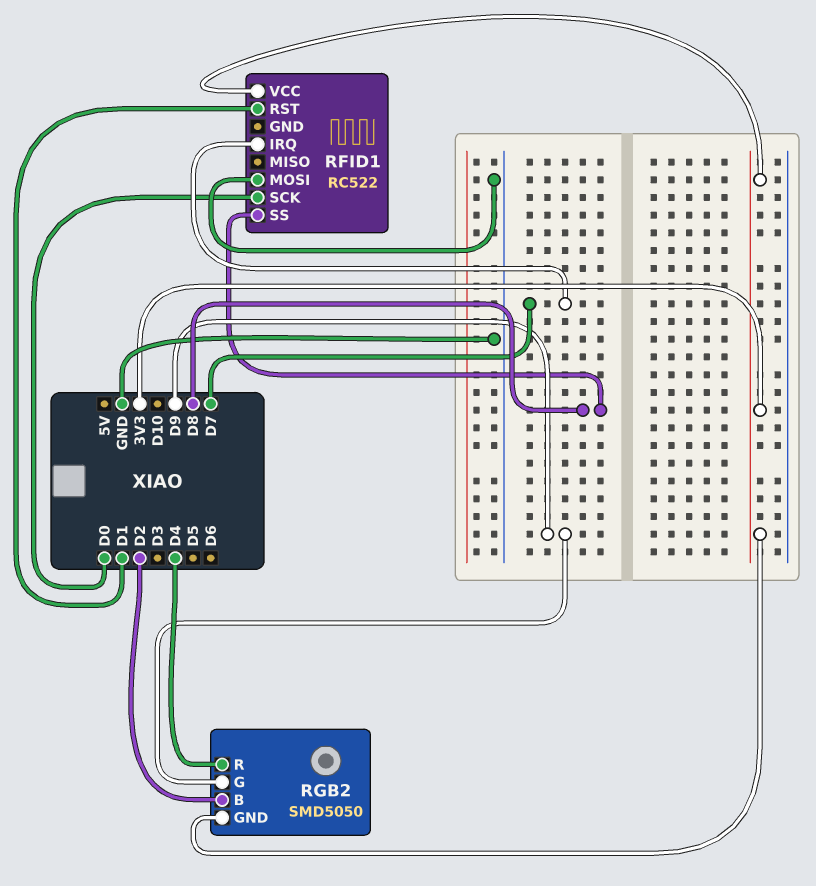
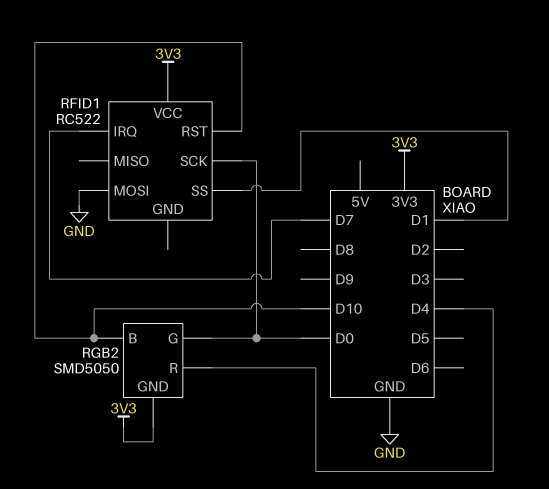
RFID1 pin RST: D1 -> D10
RFID1 pin SS: D8 -> D1
RGB2 pin B: D2 -> D10
RGB2 pin G: D9 -> D0

